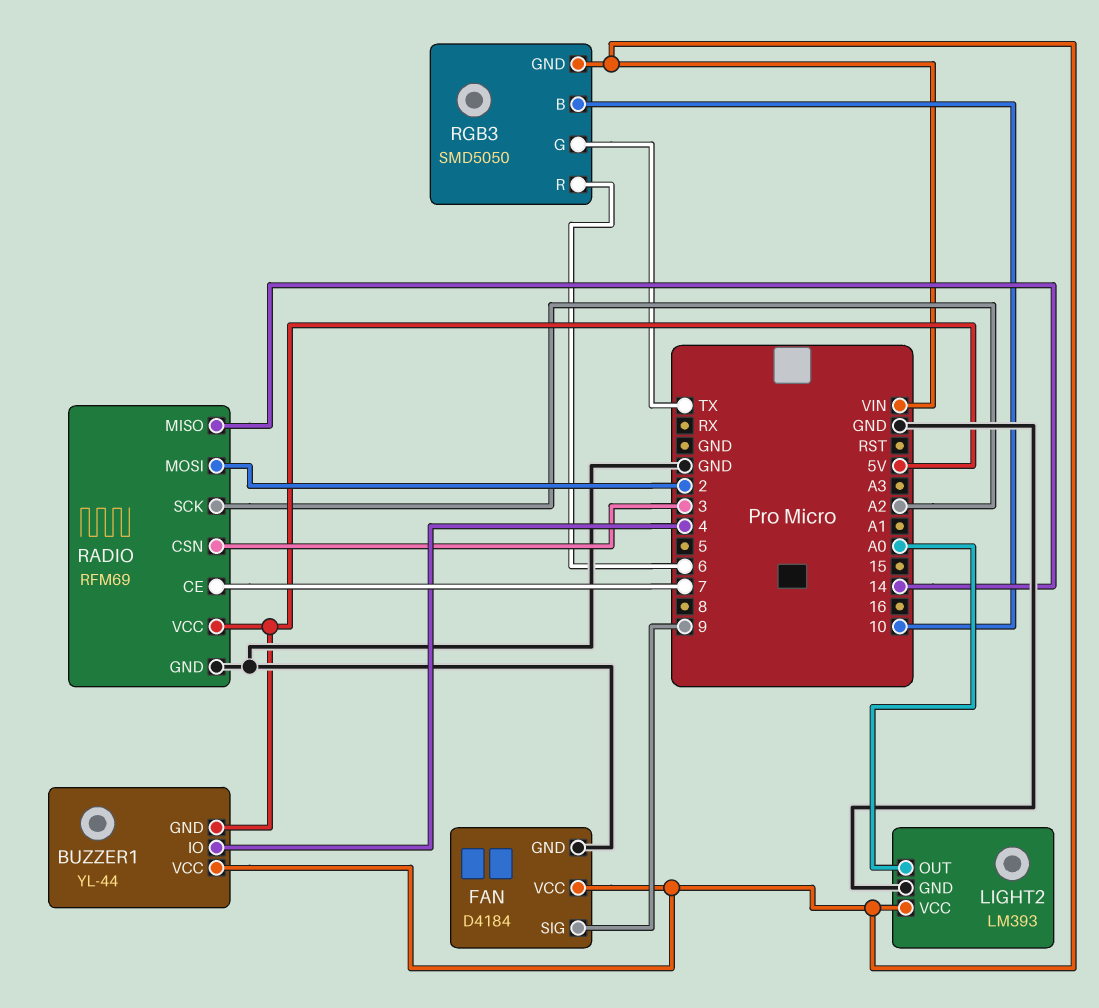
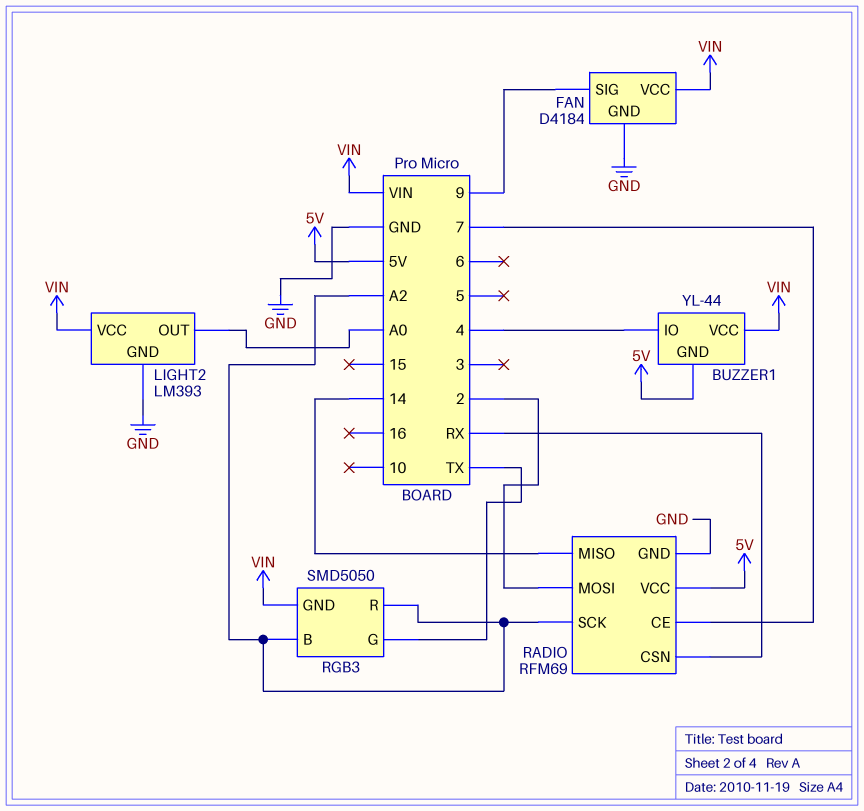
RADIO pin CSN: 3 -> RX
RGB3 pin B: 10 -> A2
RGB3 pin R: 6 -> A2

